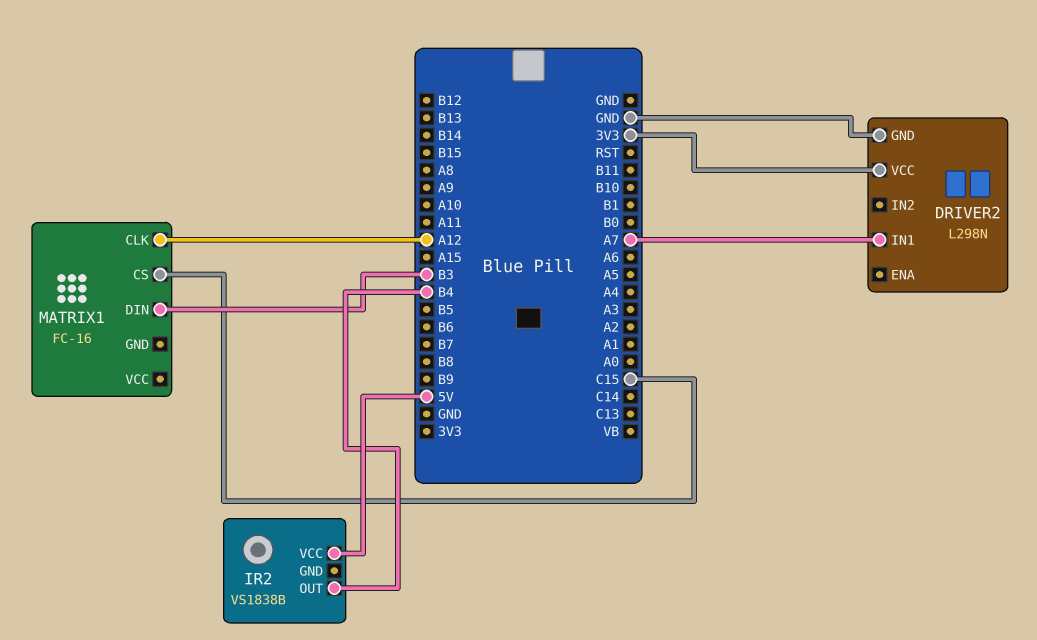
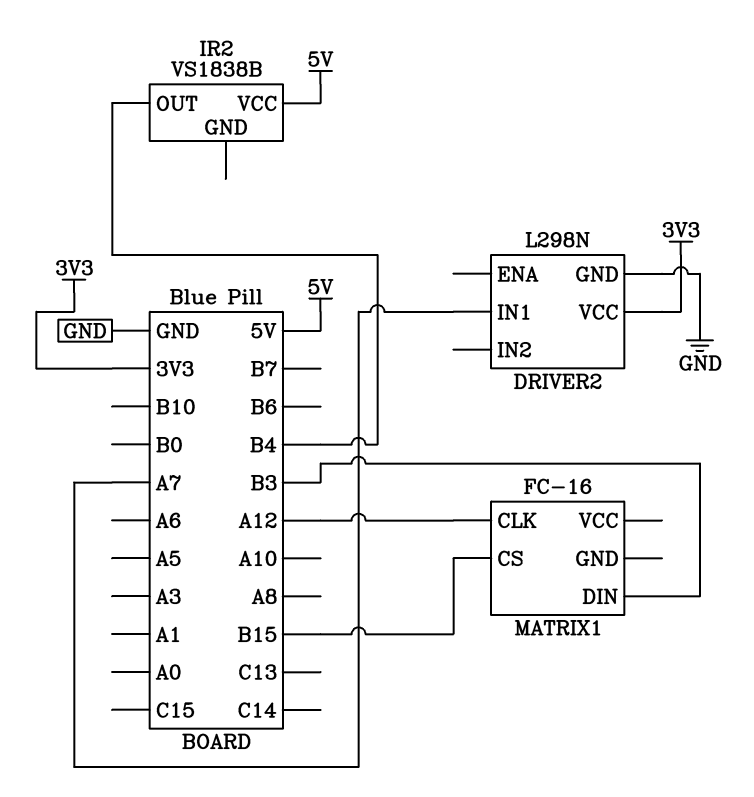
MATRIX1 pin CS: C15 -> B15

